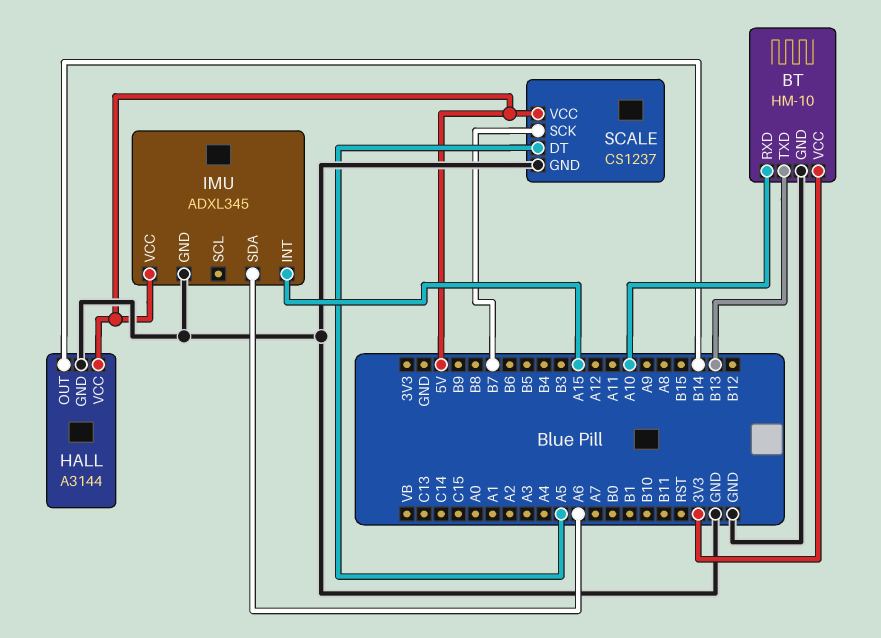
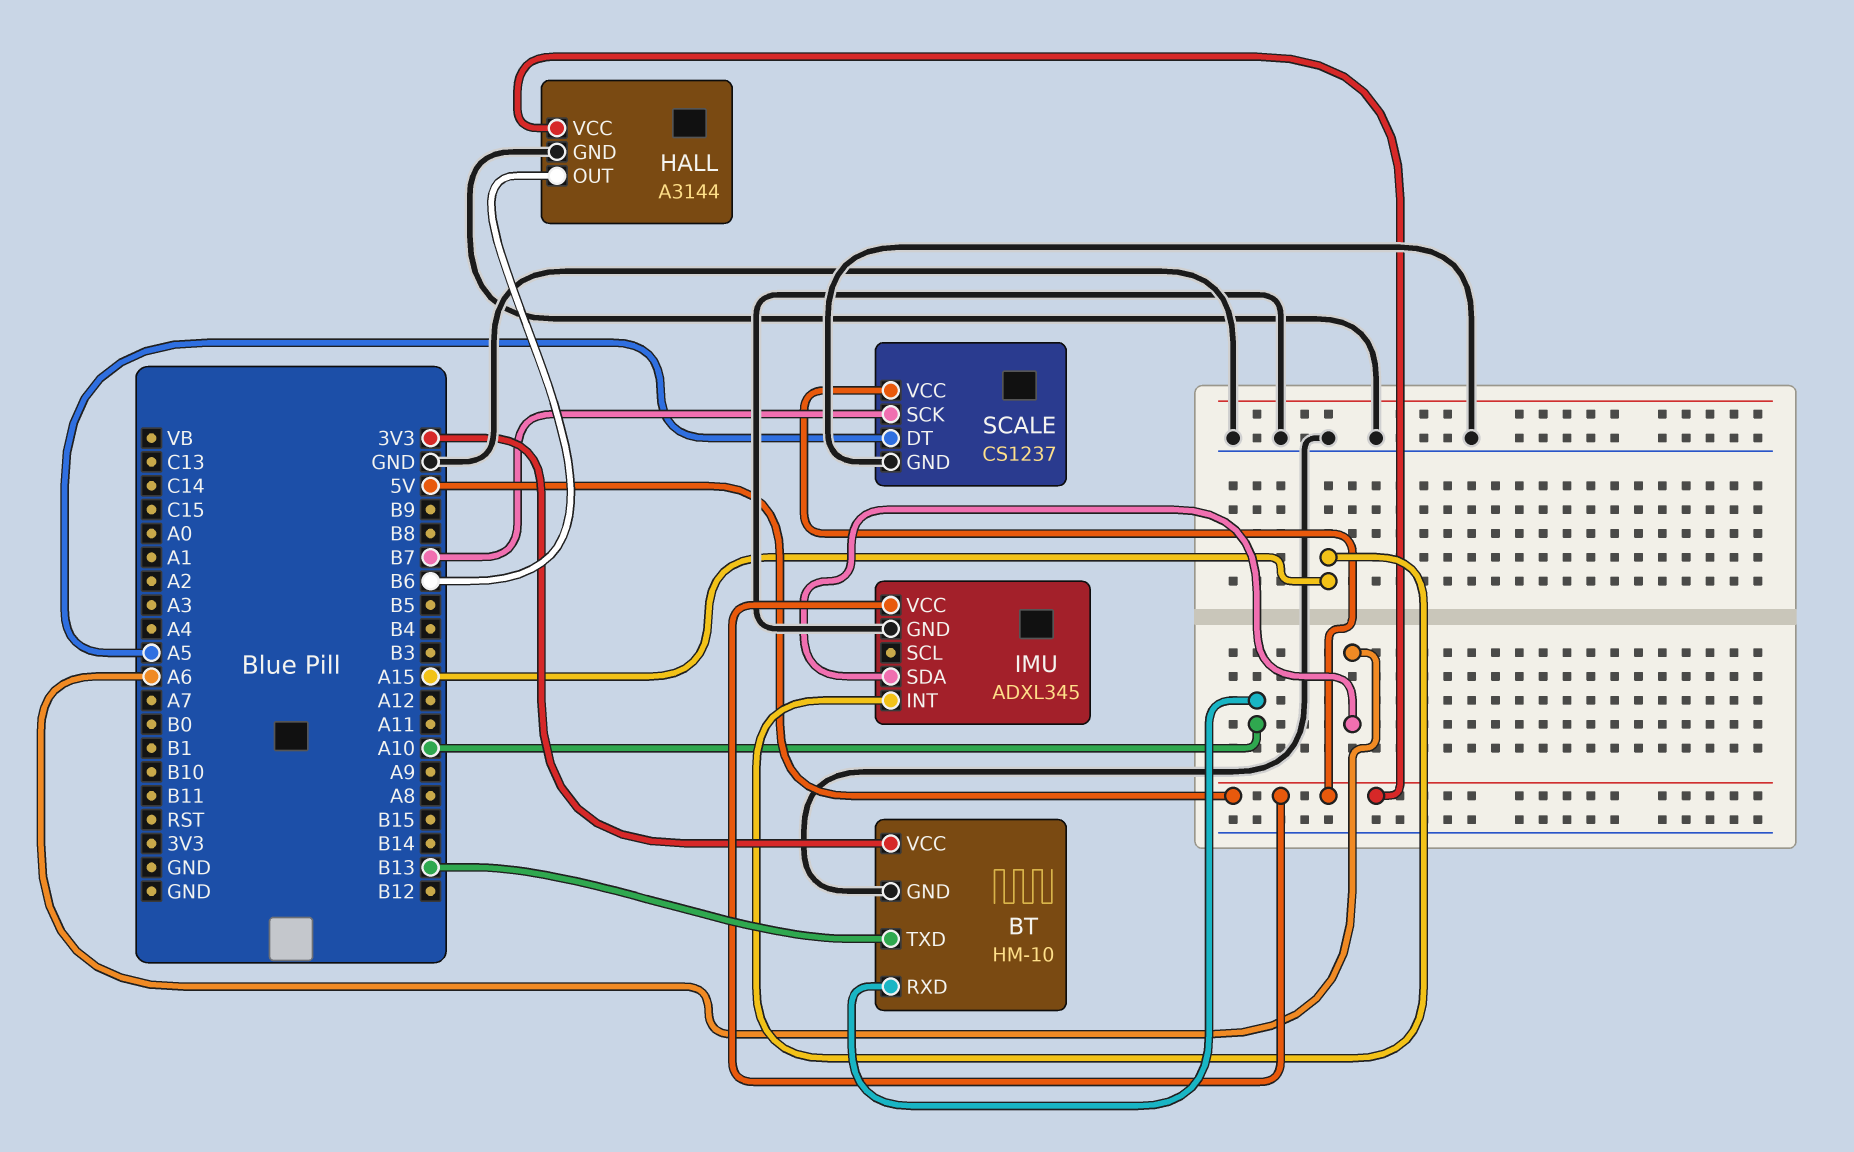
HALL pin OUT: B14 -> B6

